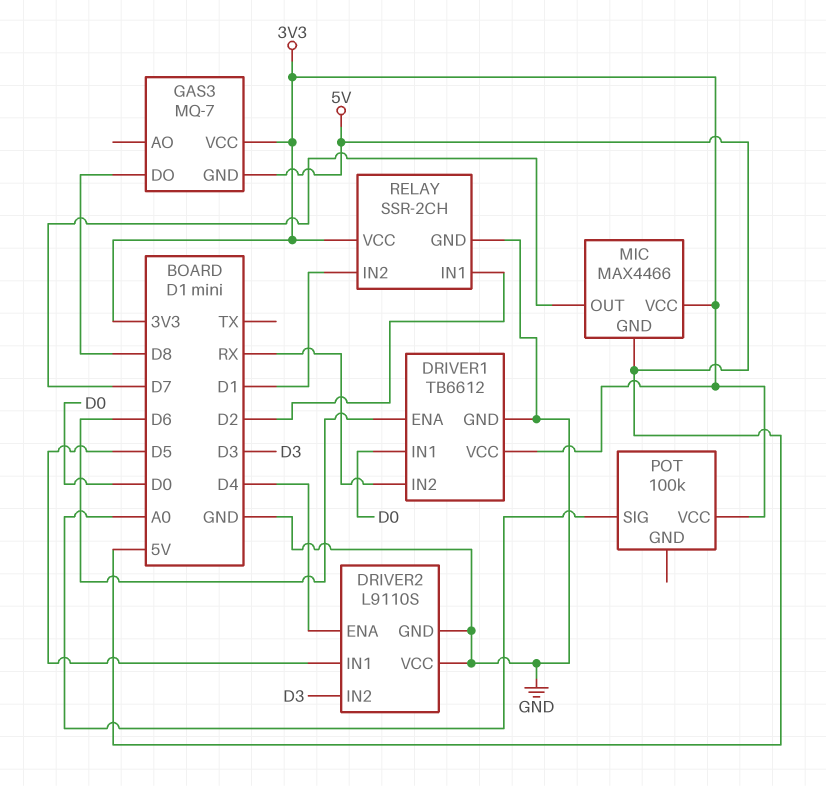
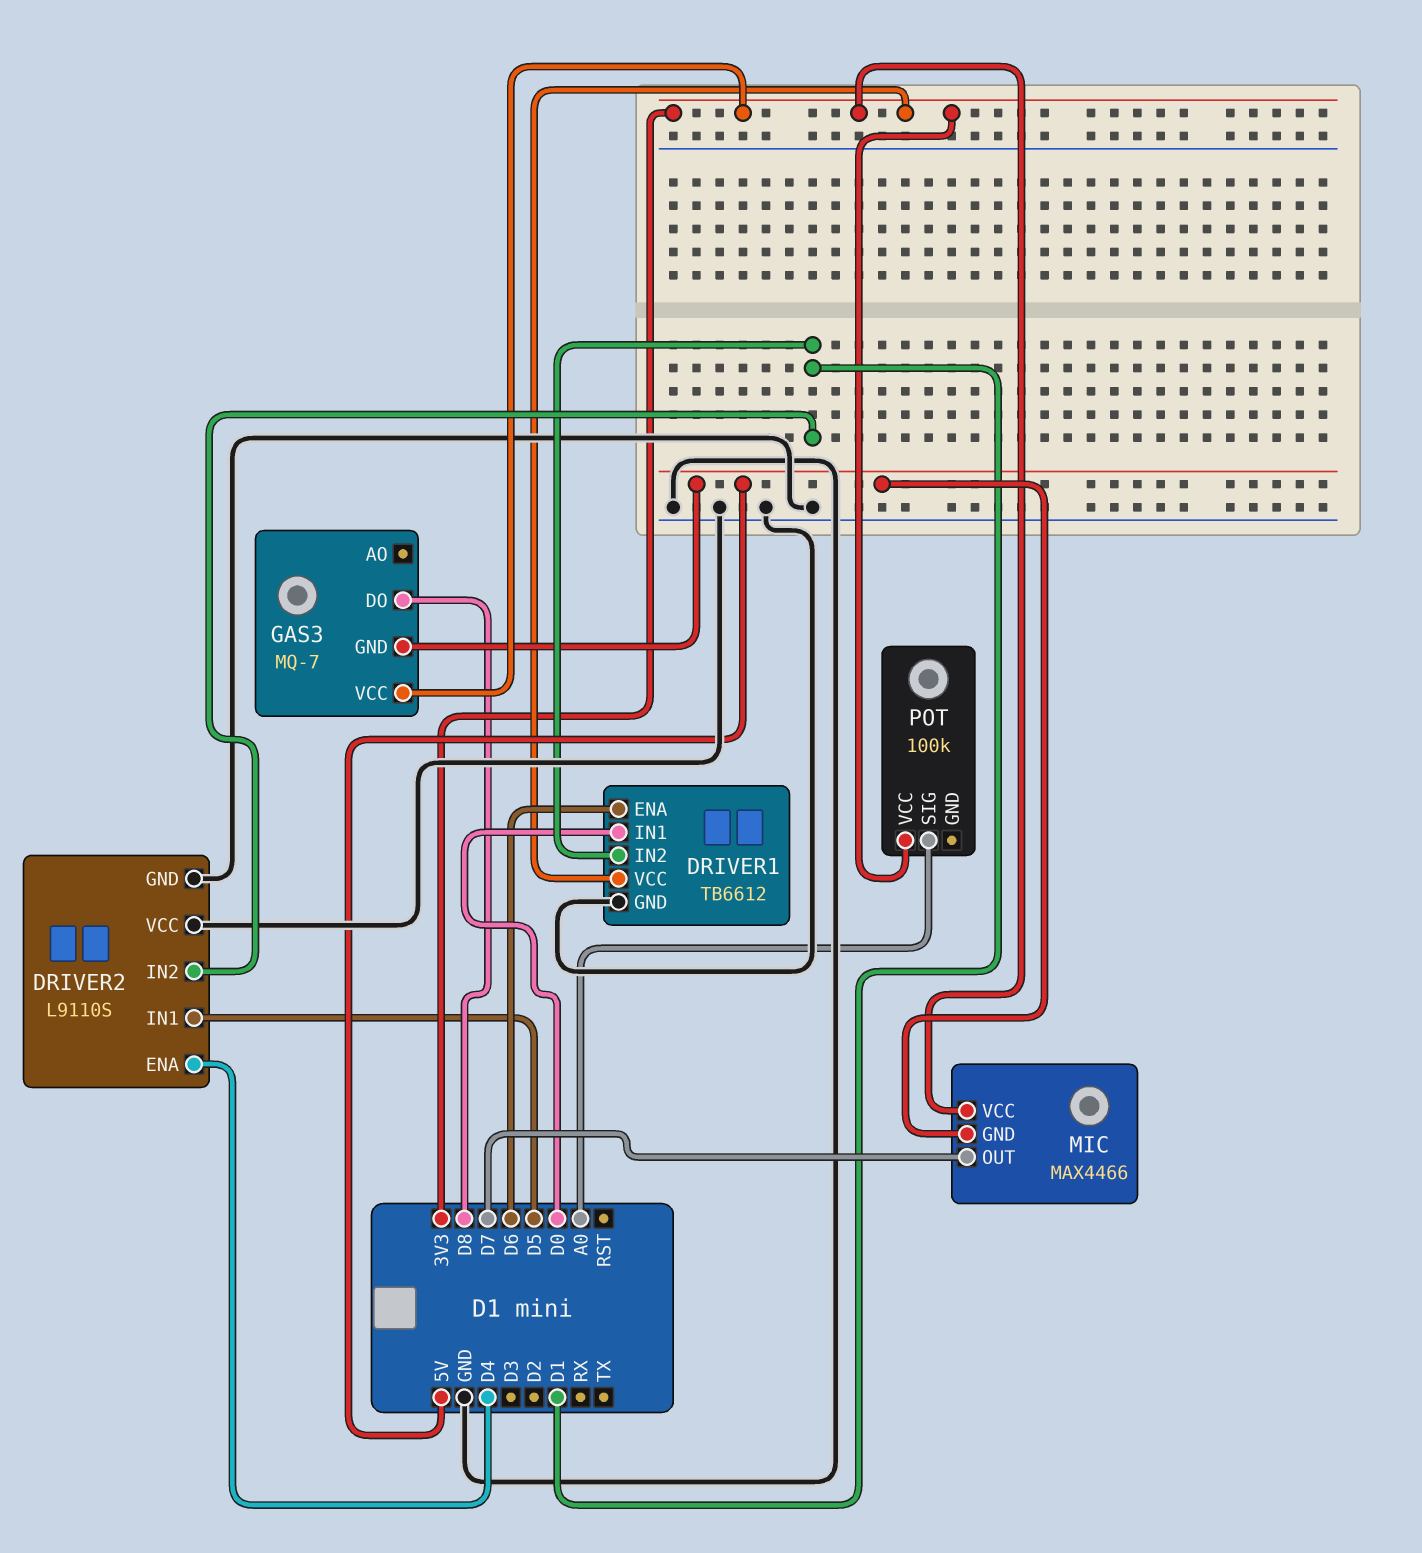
DRIVER1 pin IN2: RX -> D1
DRIVER2 pin IN2: D3 -> D1
RELAY: SSR-2CH -> none
RELAY pin GND: GND -> none
RELAY pin IN1: D2 -> none
RELAY pin IN2: D1 -> none
RELAY pin VCC: 3V3 -> none

